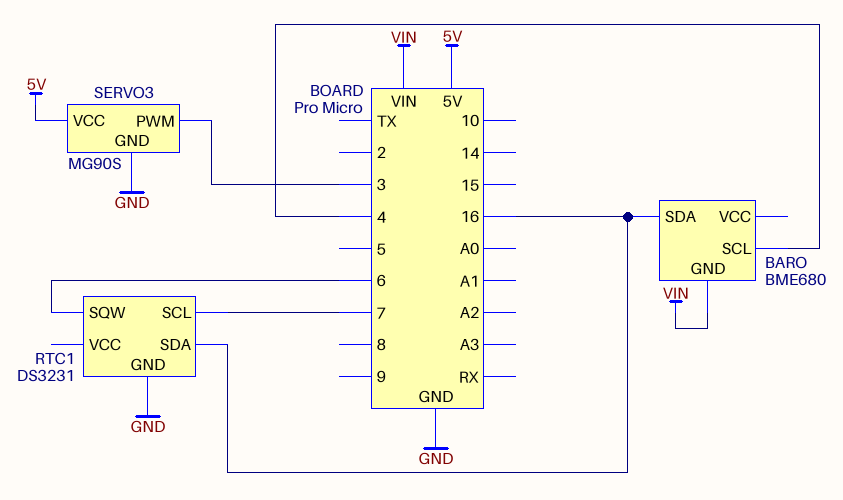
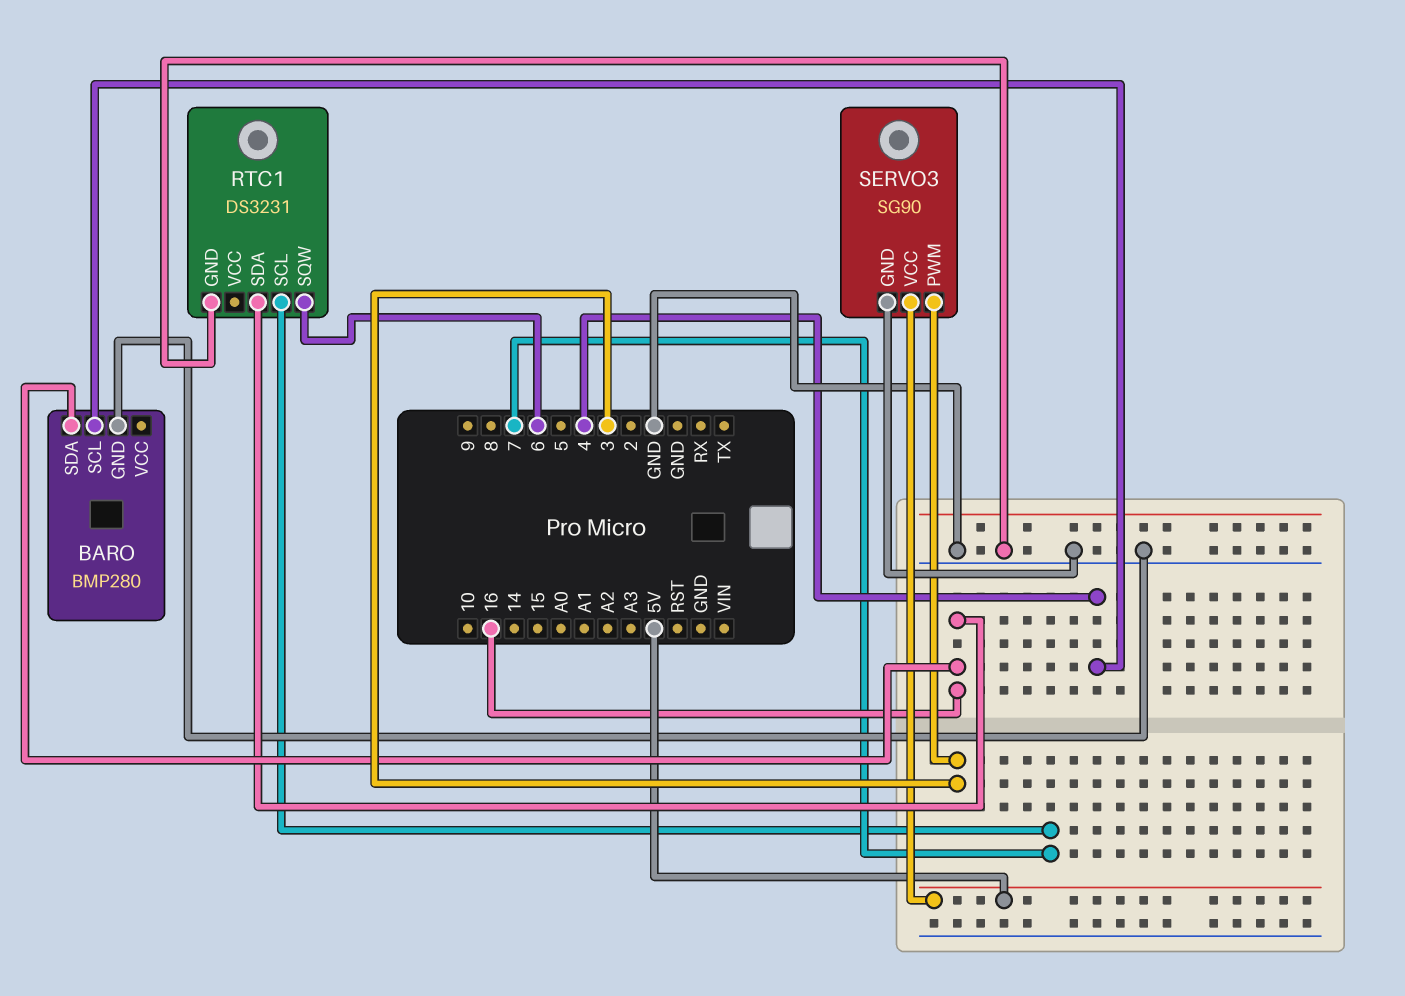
BARO: BME680 -> BMP280
BARO pin GND: VIN -> GND
SERVO3: MG90S -> SG90

